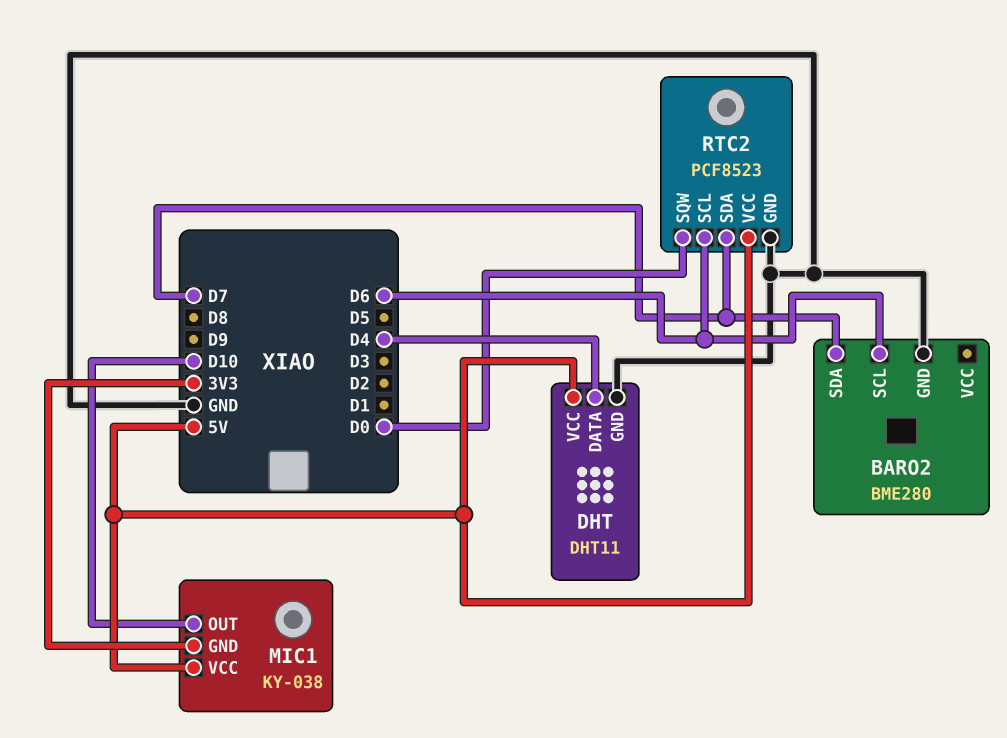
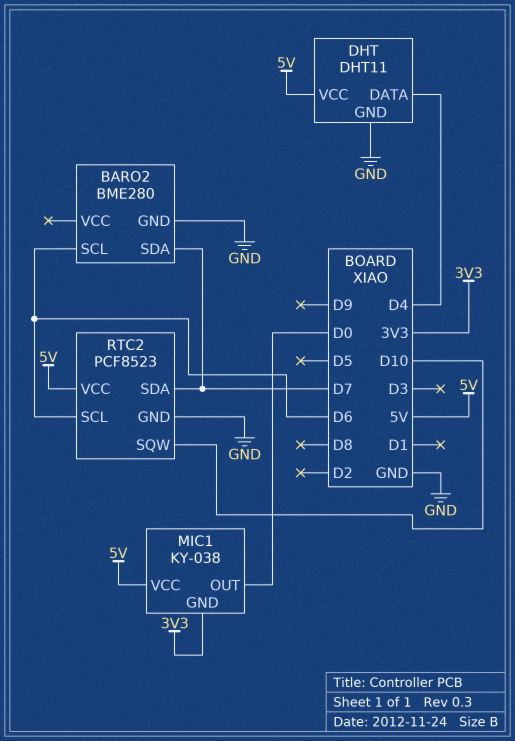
MIC1 pin OUT: D10 -> D0
RTC2 pin SQW: D0 -> D10

